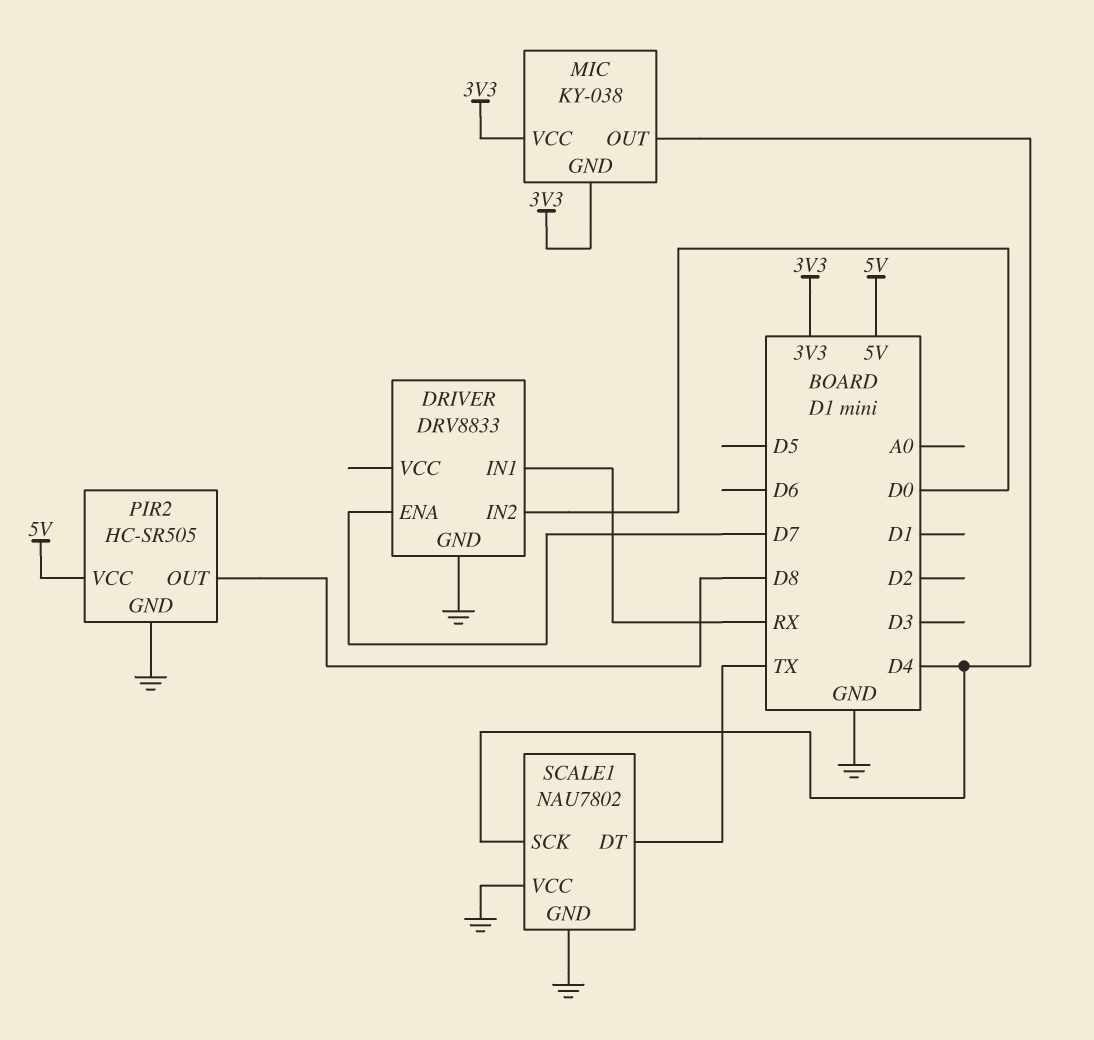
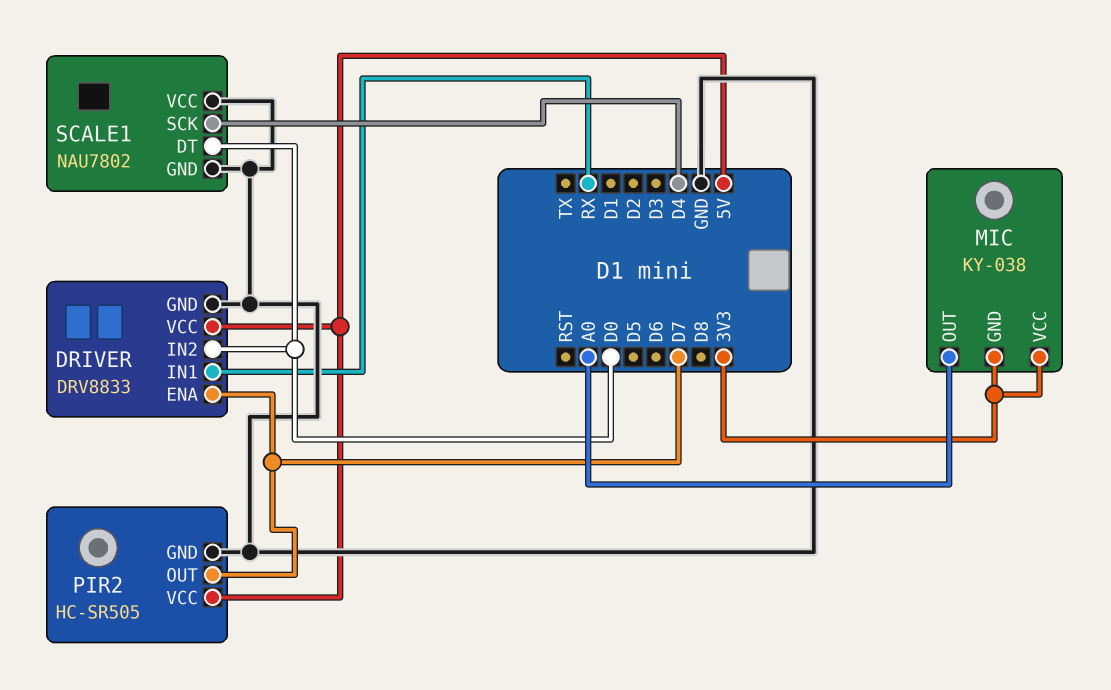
DRIVER pin VCC: none -> 5V
MIC pin OUT: D4 -> A0
PIR2 pin OUT: D8 -> D7
SCALE1 pin DT: TX -> D0

